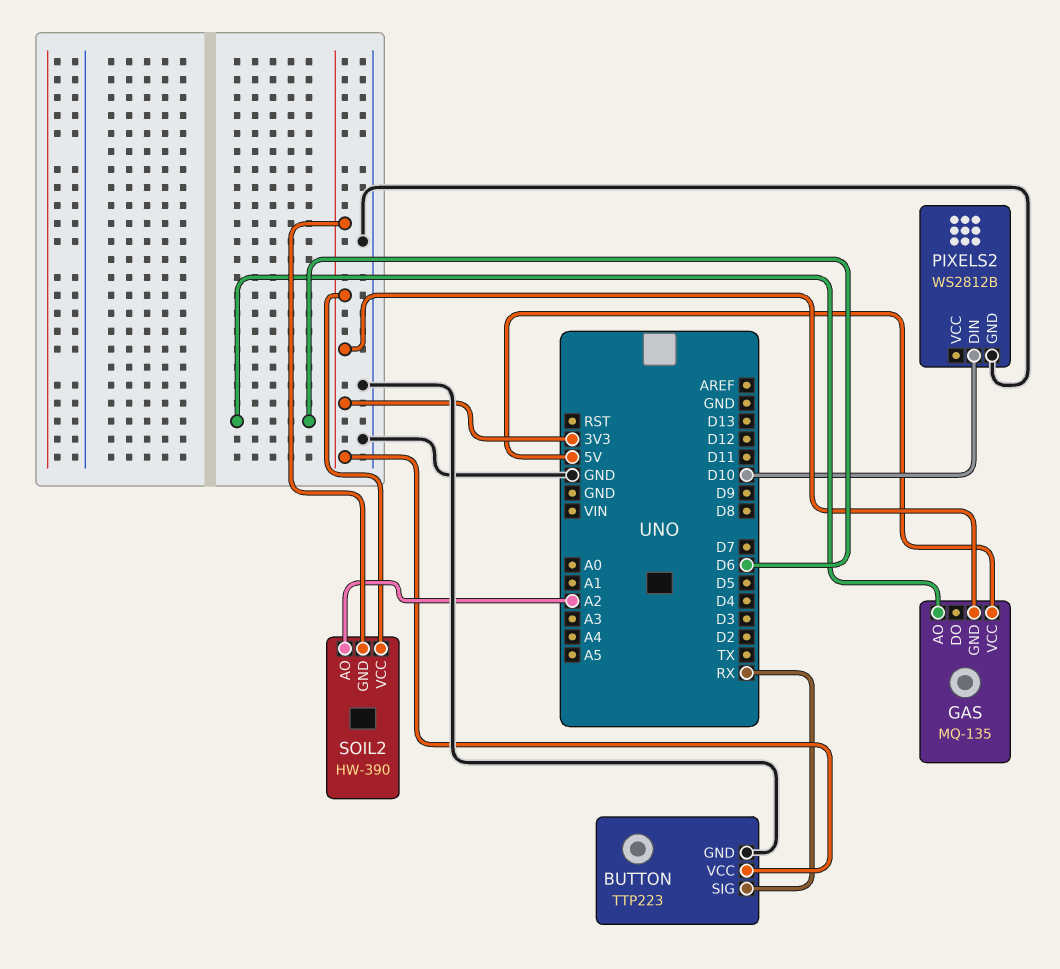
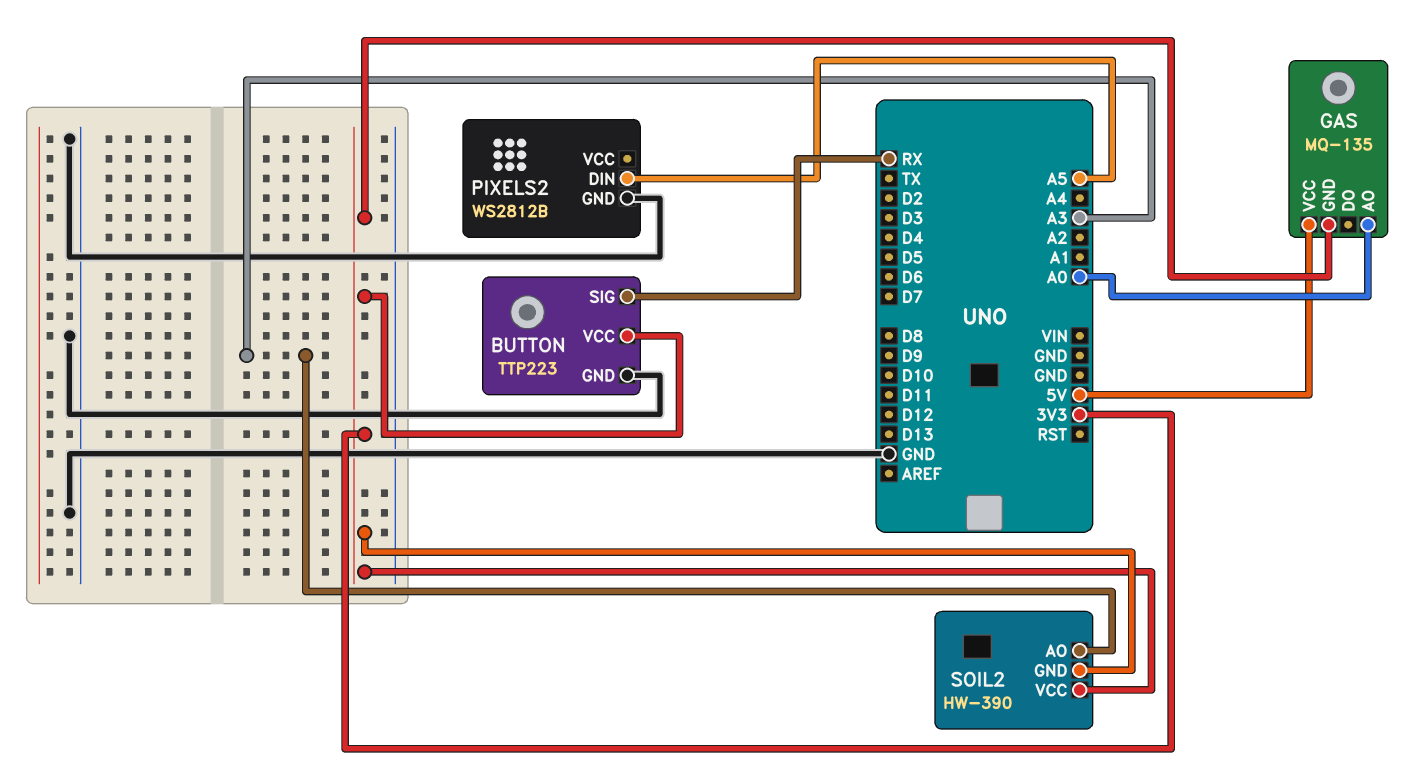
GAS pin AO: D6 -> A0
PIXELS2 pin DIN: D10 -> A5
SOIL2 pin AO: A2 -> A3

